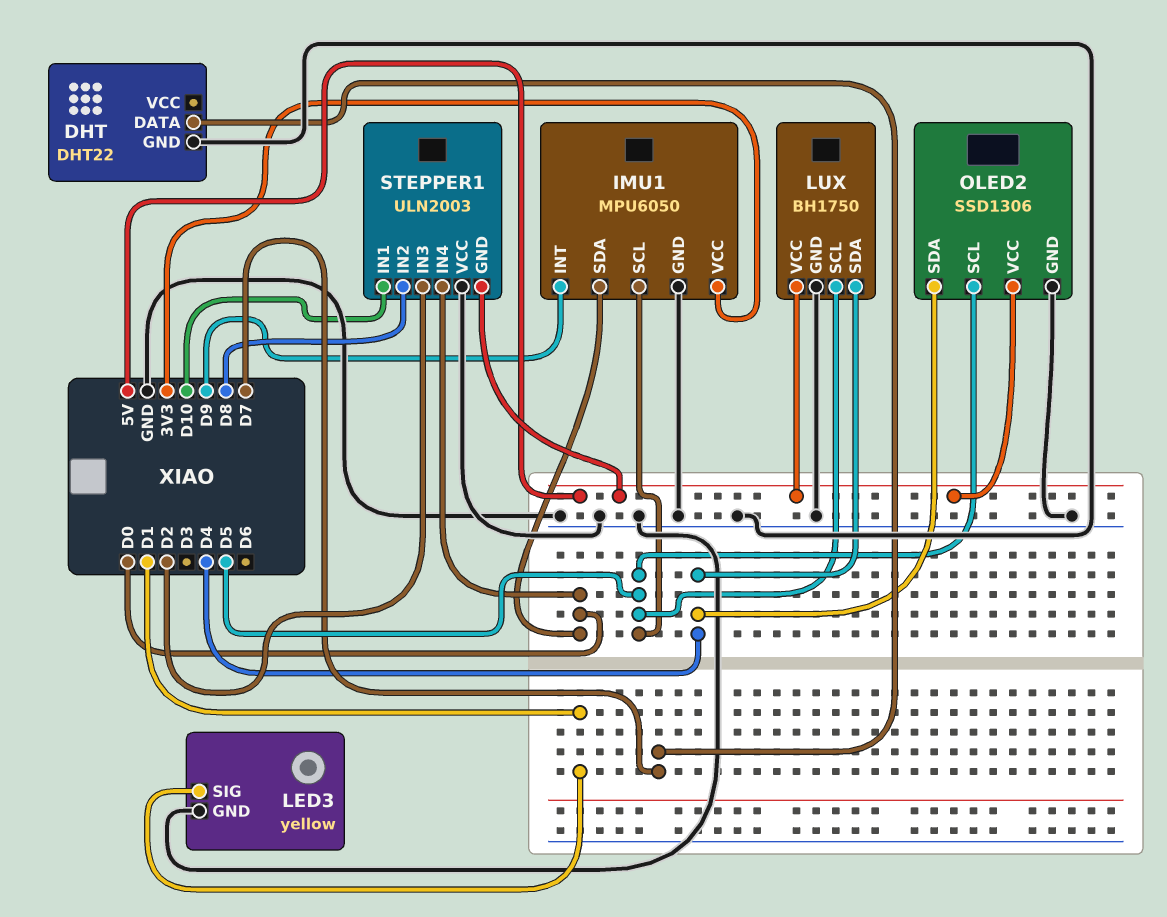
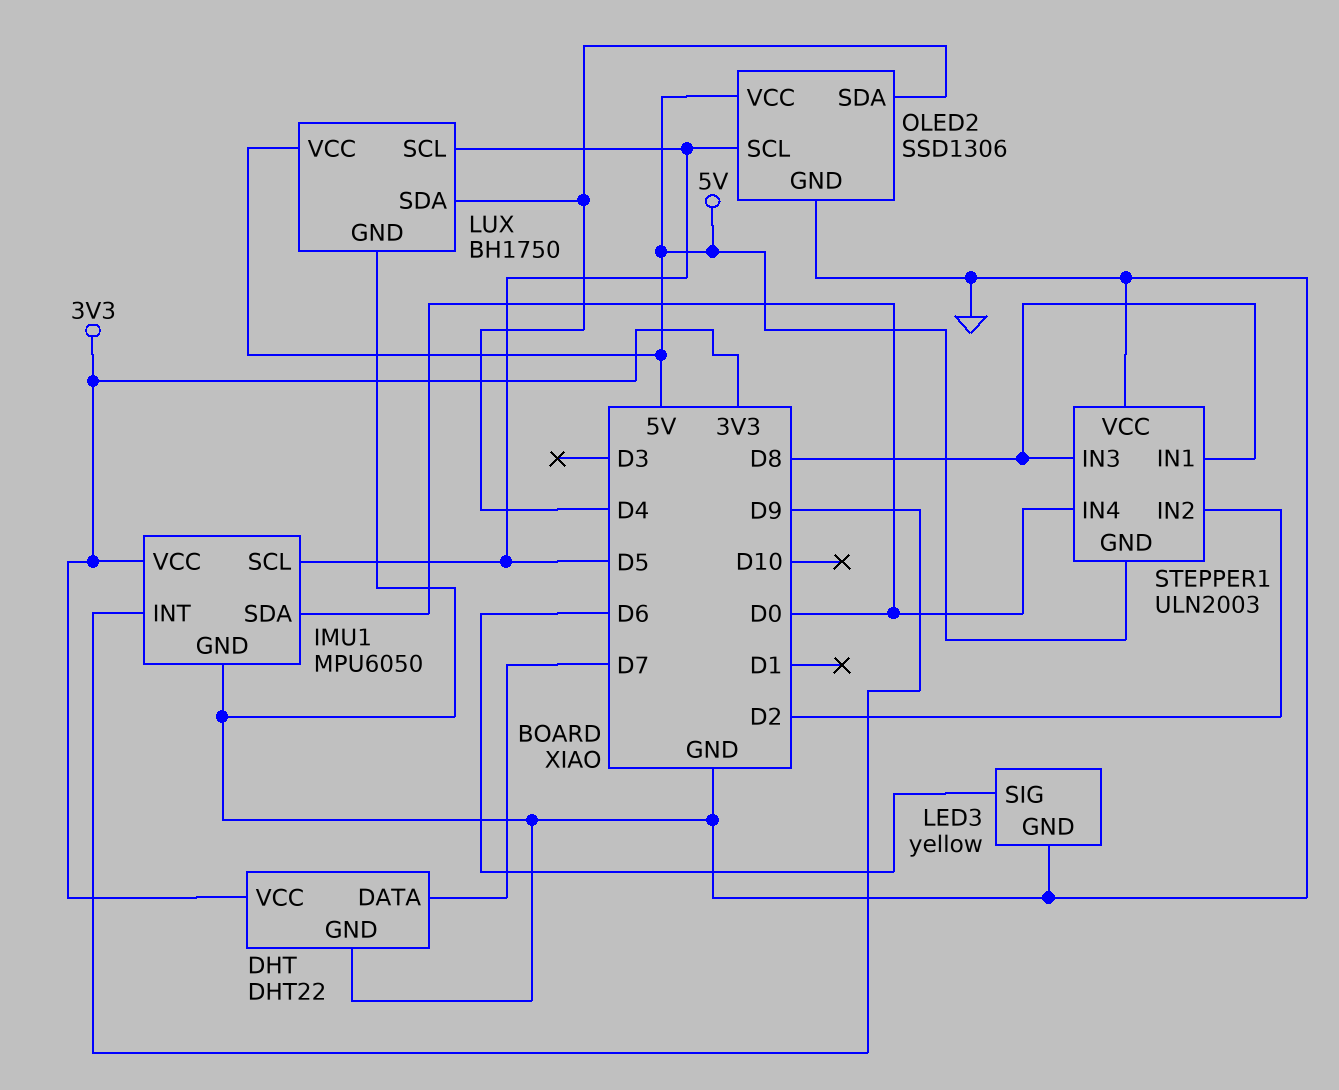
DHT pin VCC: none -> 3V3
LED3 pin SIG: D1 -> D6
STEPPER1 pin IN1: D10 -> D8
STEPPER1 pin IN2: D8 -> D2
STEPPER1 pin IN3: D2 -> D8

